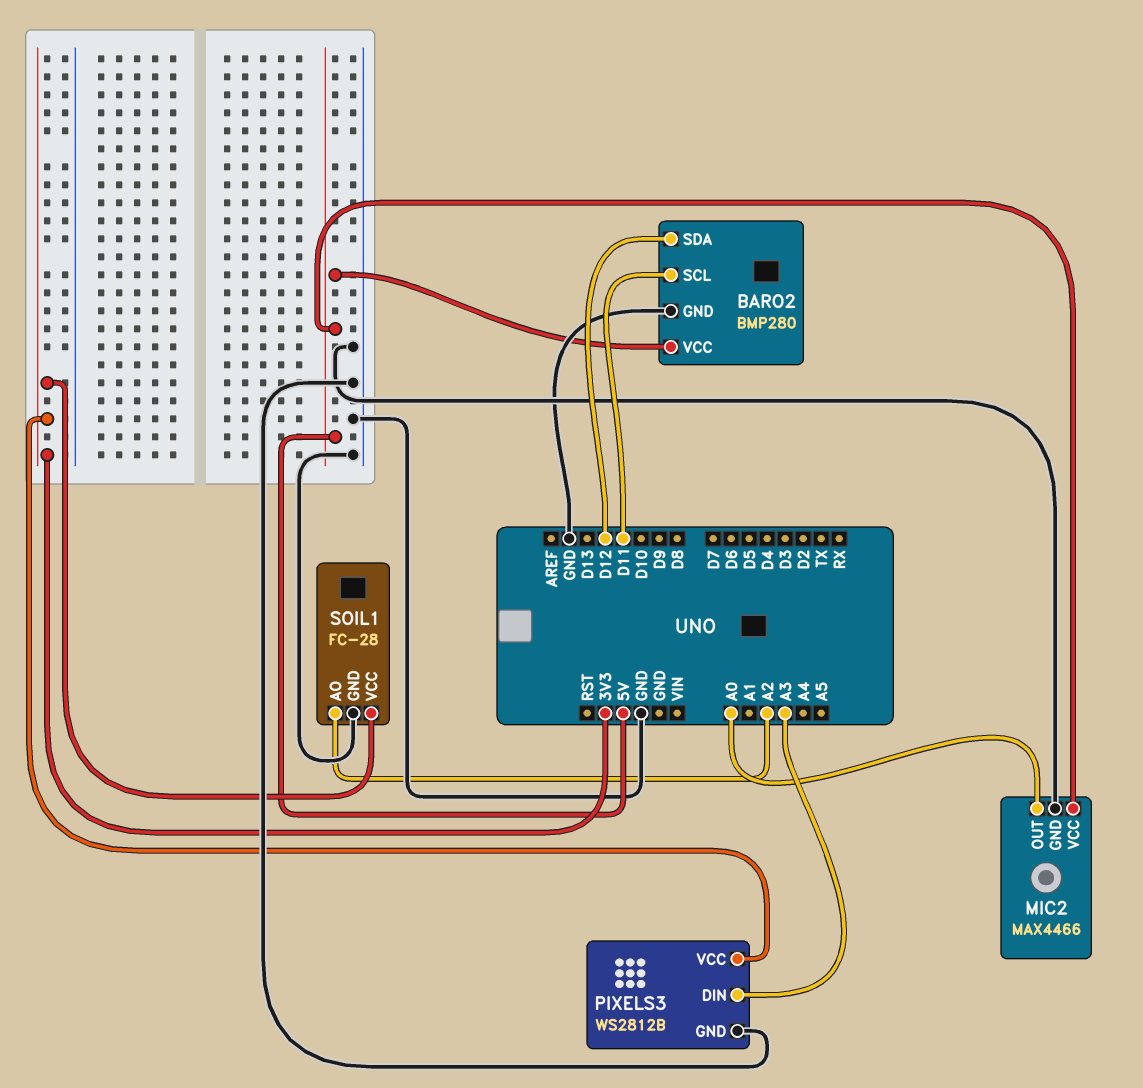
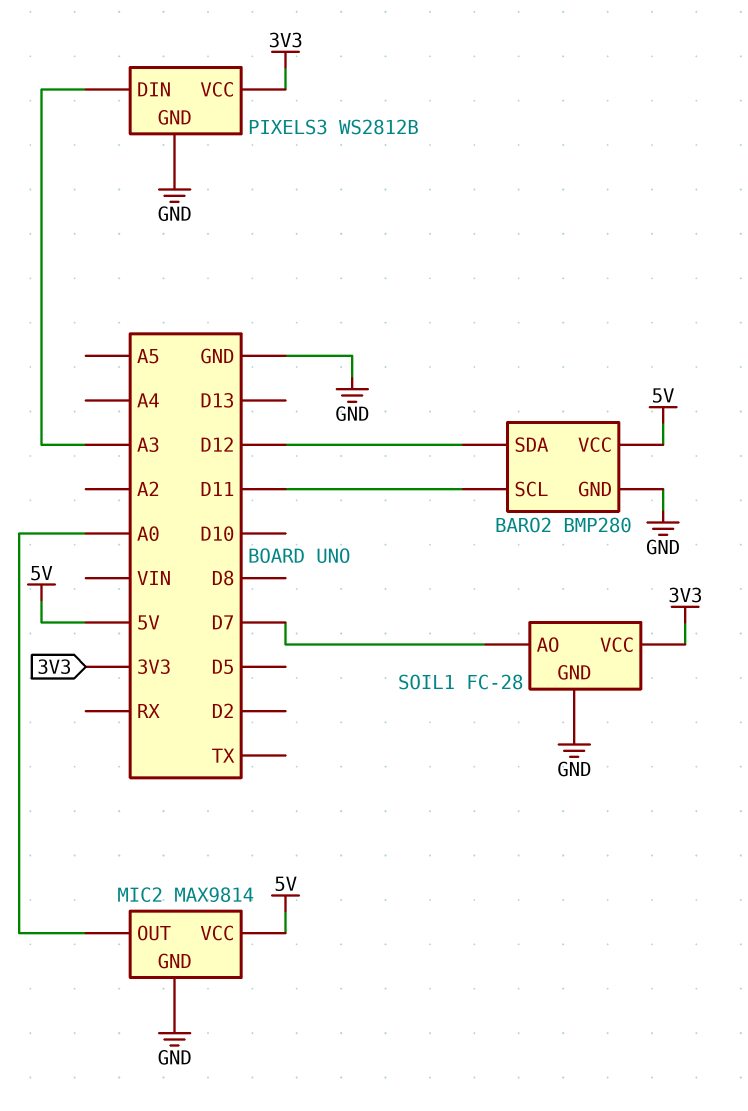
MIC2: MAX4466 -> MAX9814
SOIL1 pin AO: A2 -> D7

